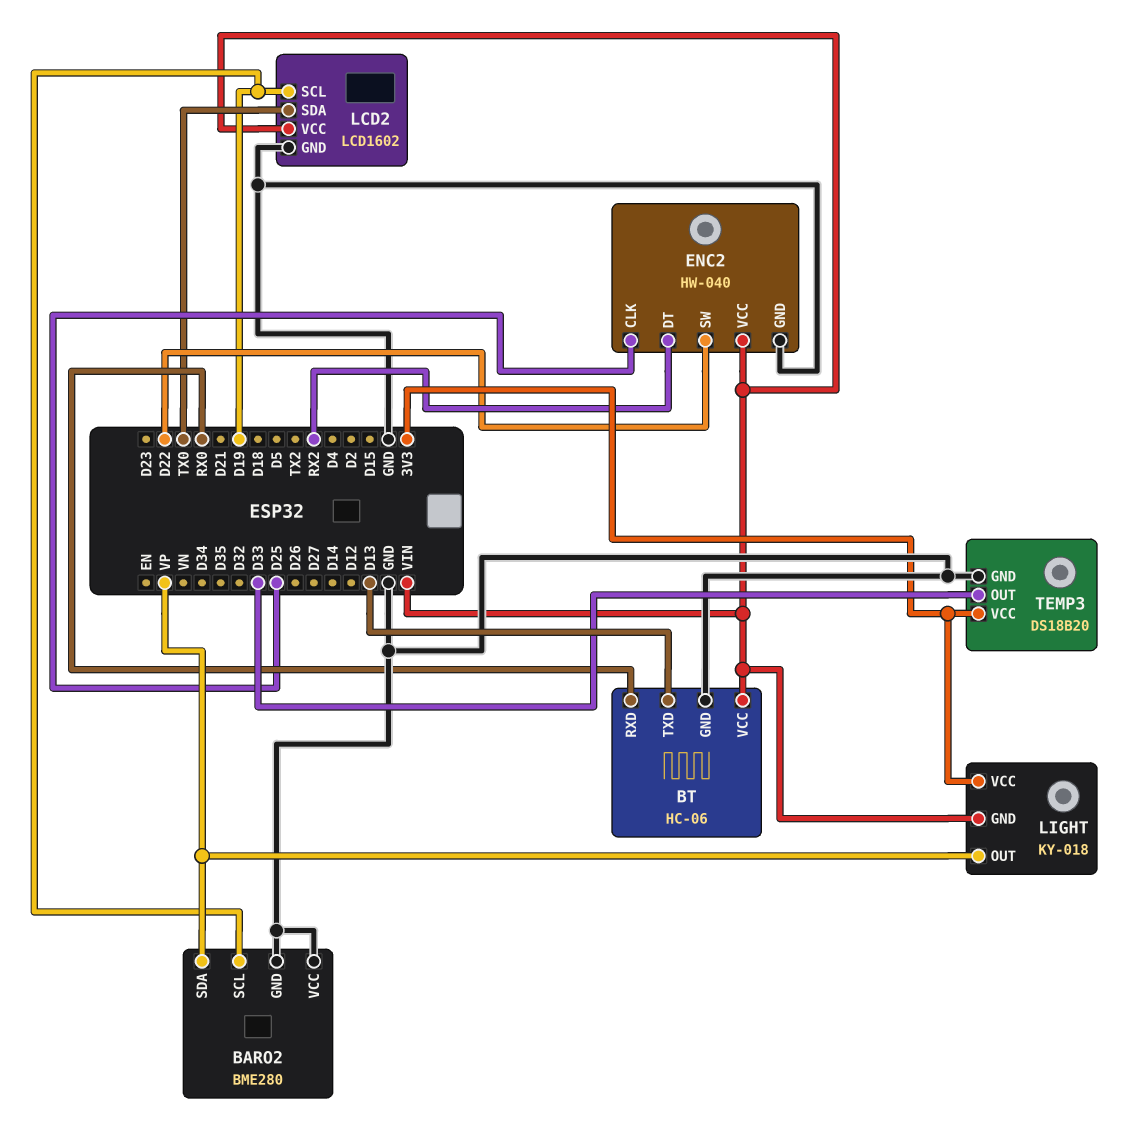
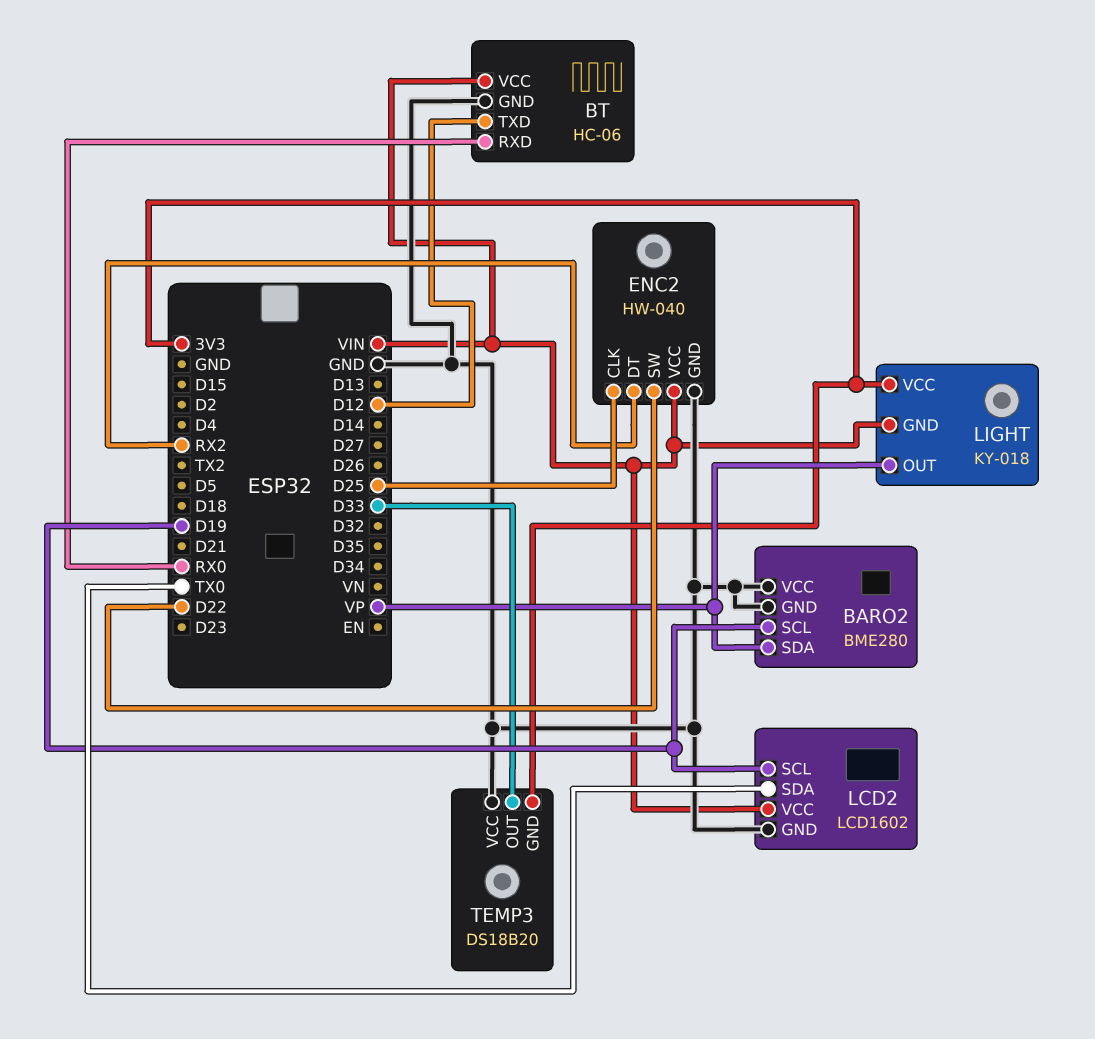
BT pin TXD: D13 -> D12
TEMP3 pin GND: GND -> 3V3
TEMP3 pin VCC: 3V3 -> GND

